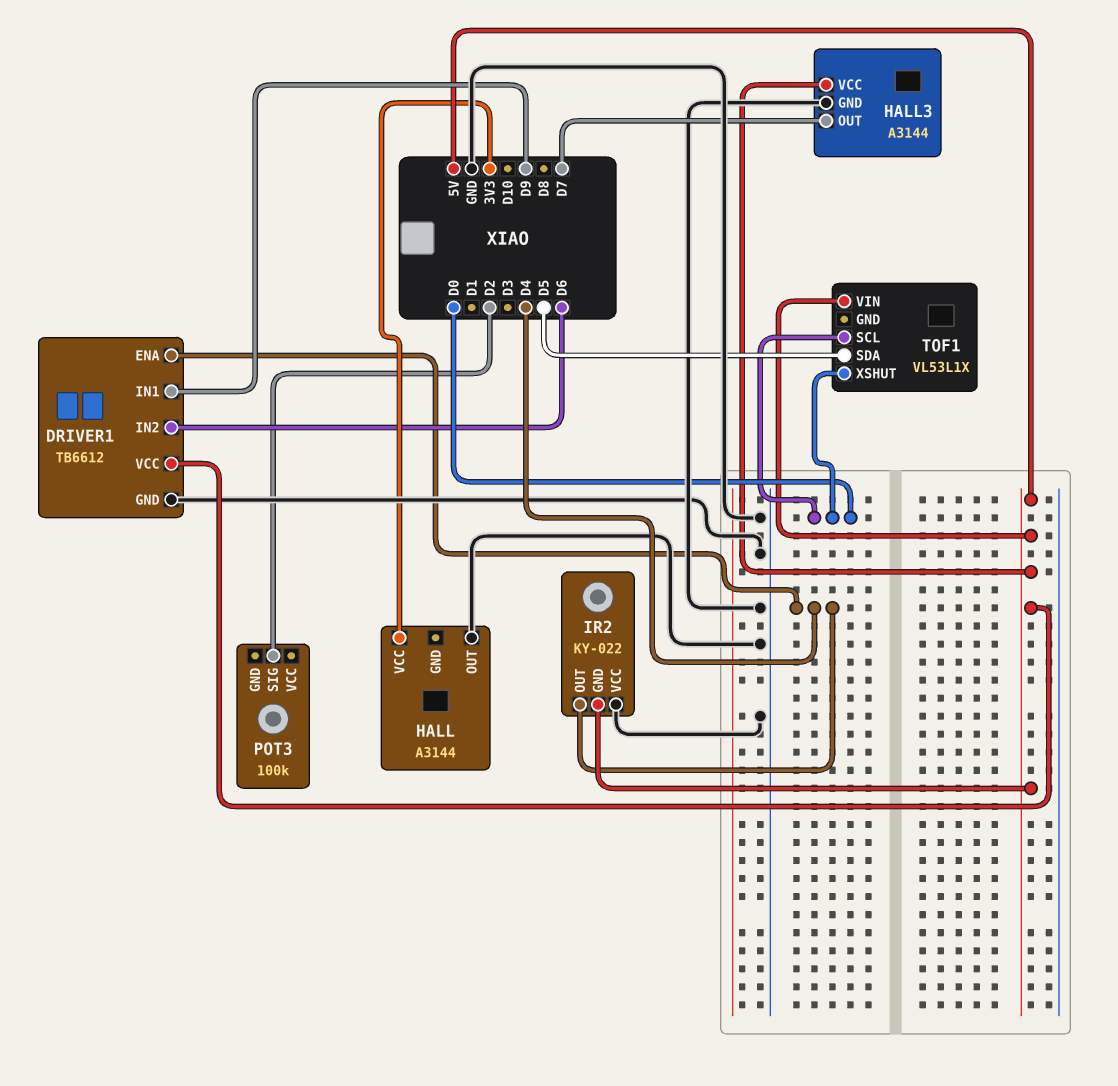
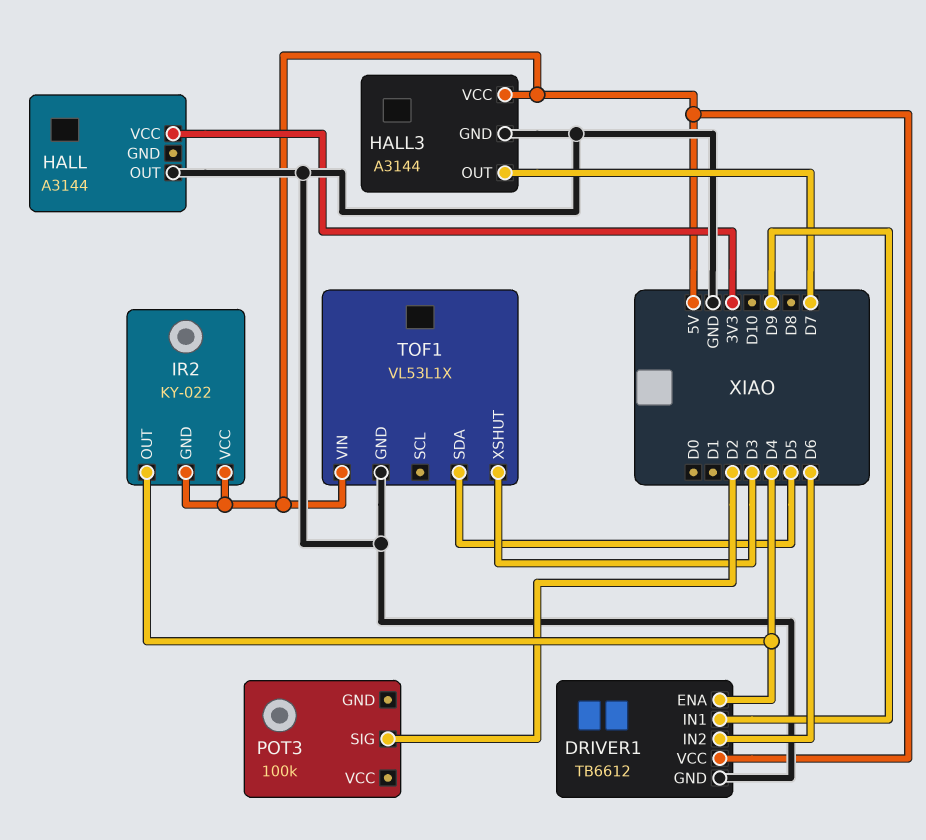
IR2 pin VCC: GND -> 5V
TOF1 pin GND: none -> GND
TOF1 pin SCL: D0 -> none
TOF1 pin XSHUT: D0 -> D3

